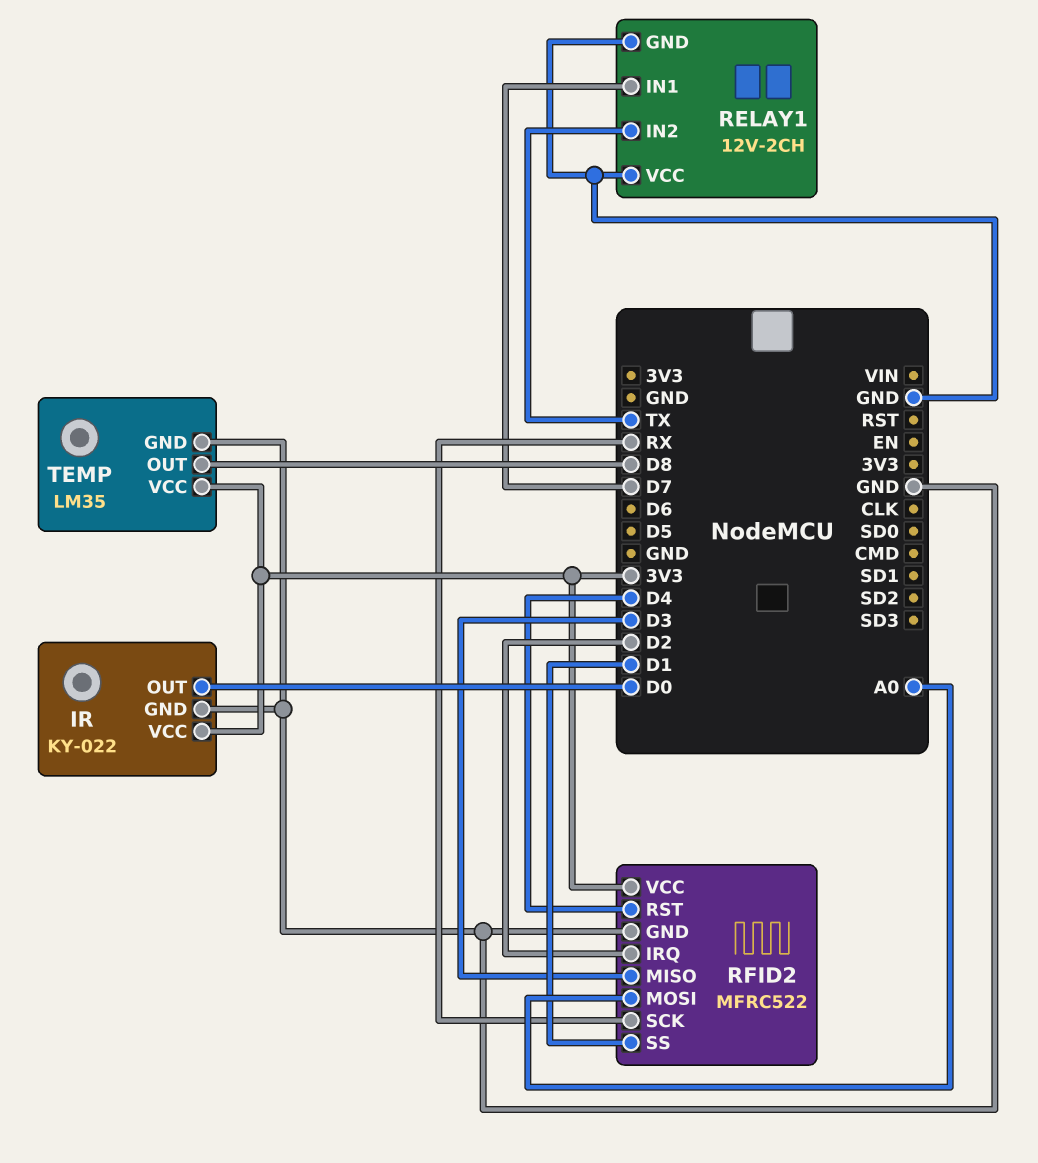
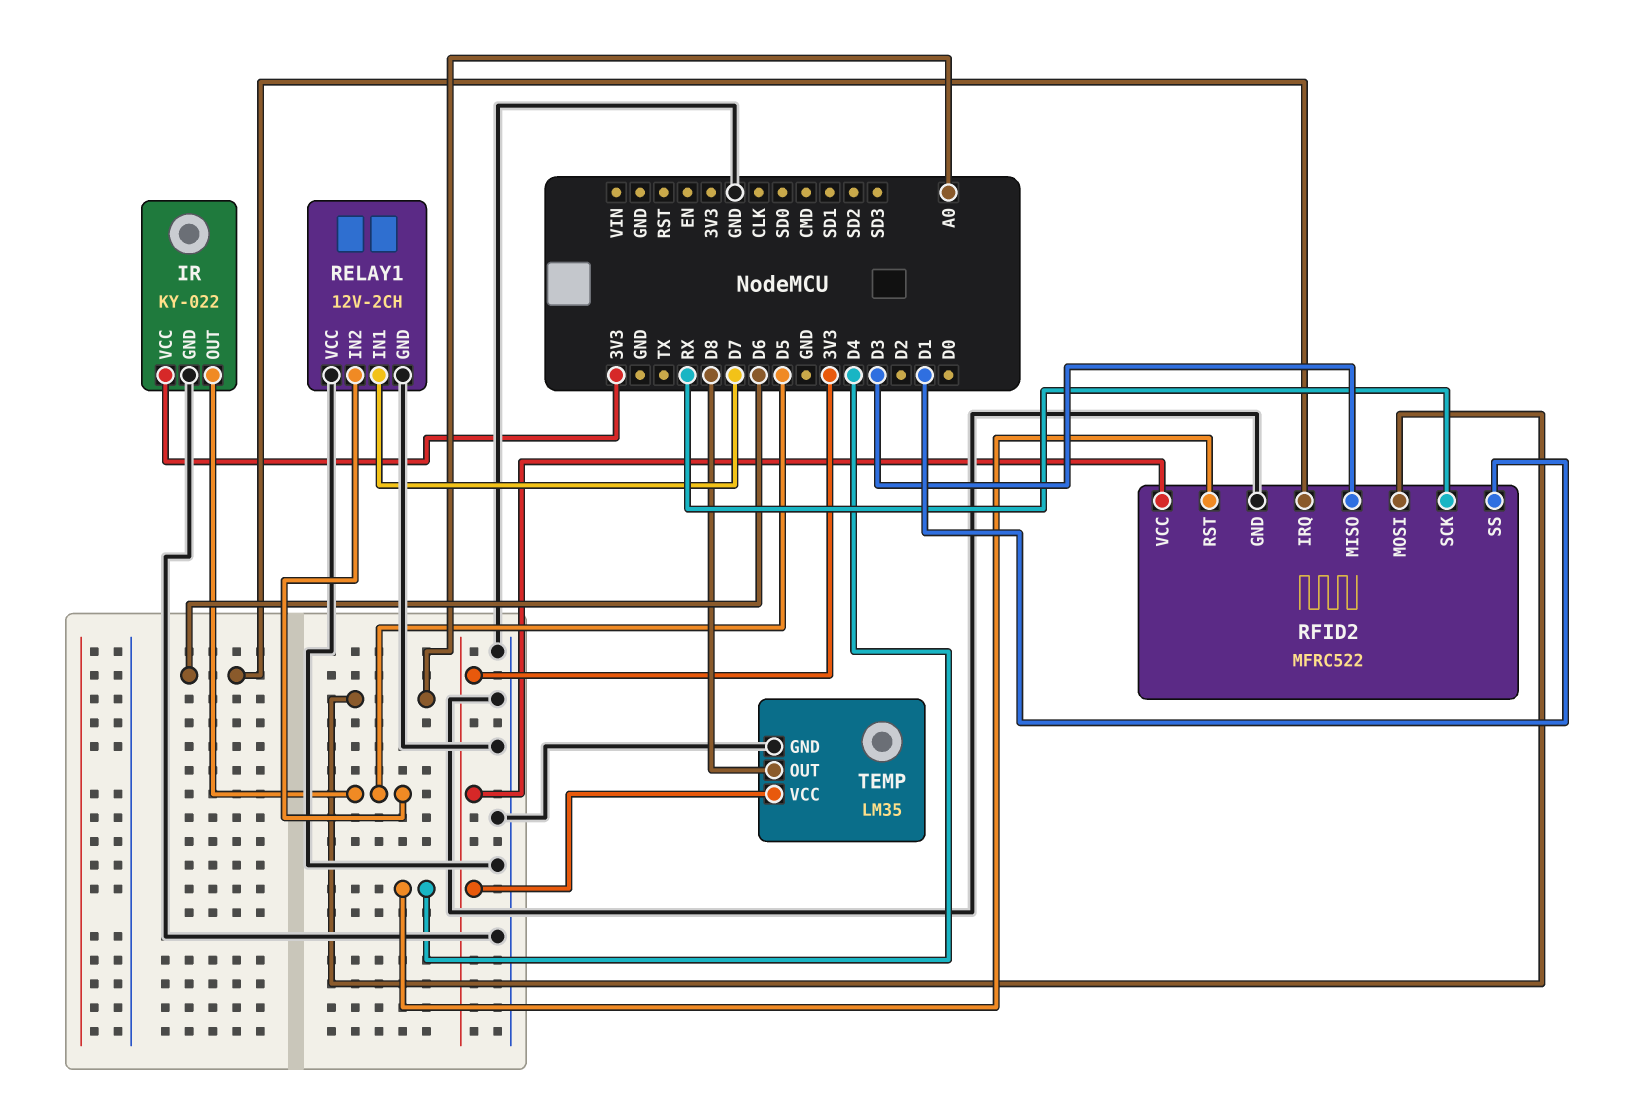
IR pin OUT: D0 -> D5
RELAY1 pin IN2: TX -> D5
RFID2 pin IRQ: D2 -> D6

